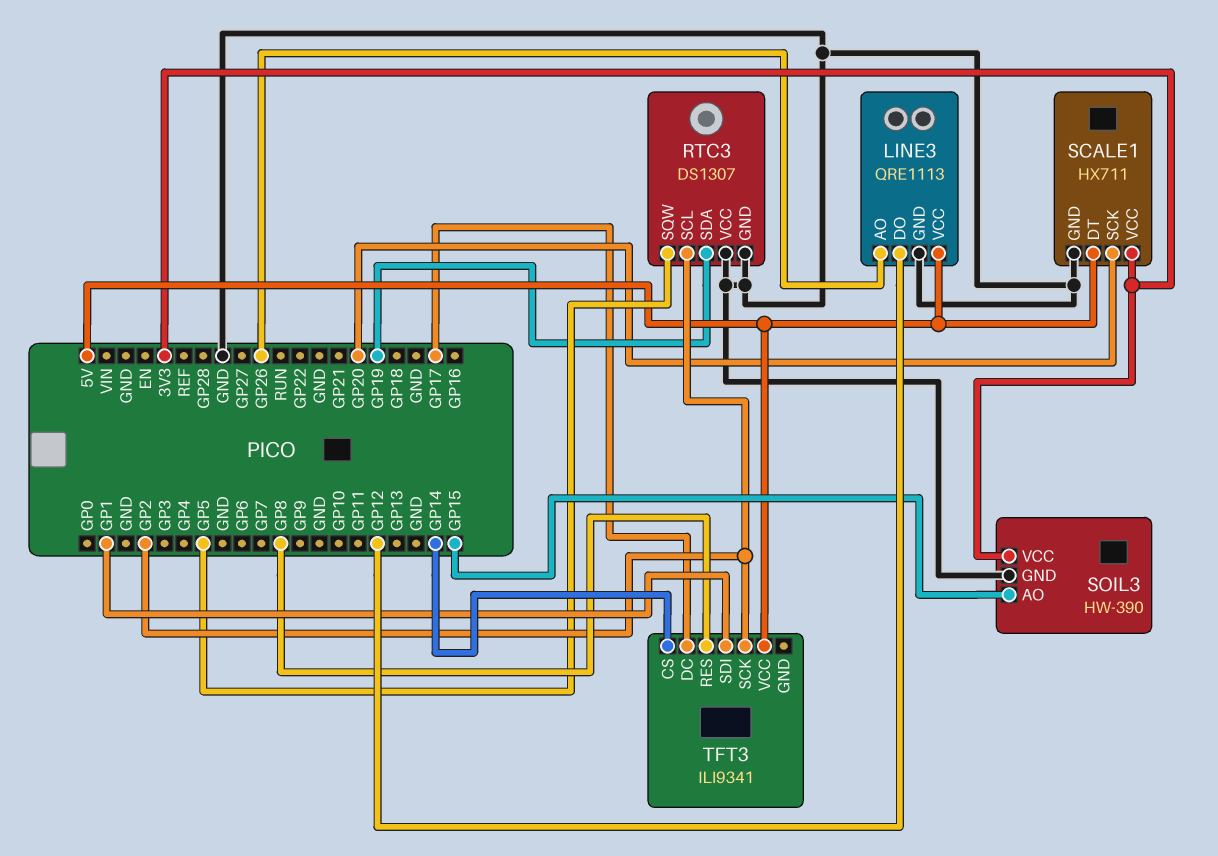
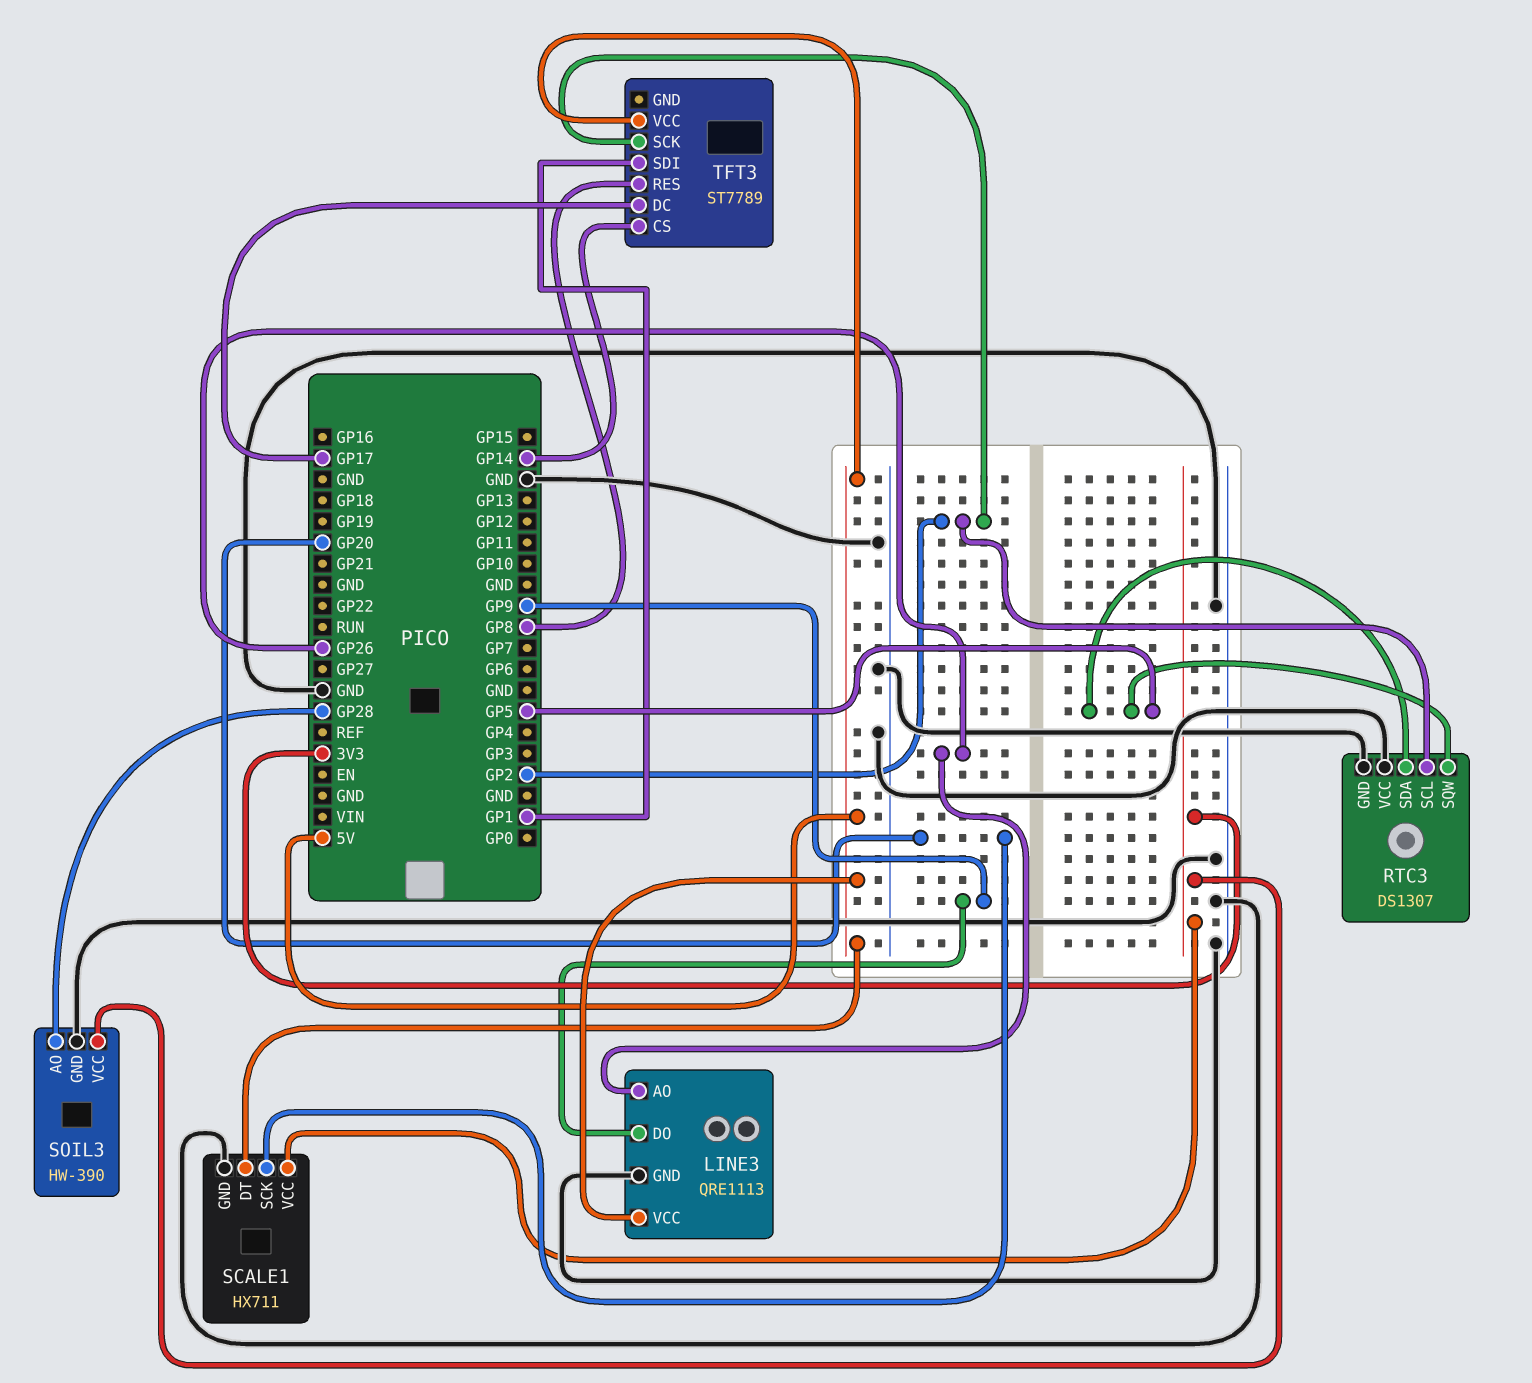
LINE3 pin DO: GP12 -> GP9
RTC3 pin SDA: GP19 -> GP5
SOIL3 pin AO: GP15 -> GP28
TFT3: ILI9341 -> ST7789

